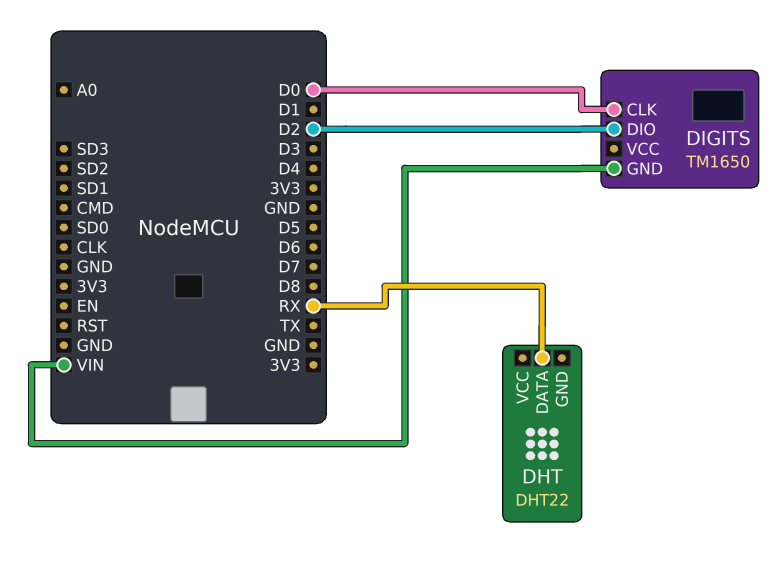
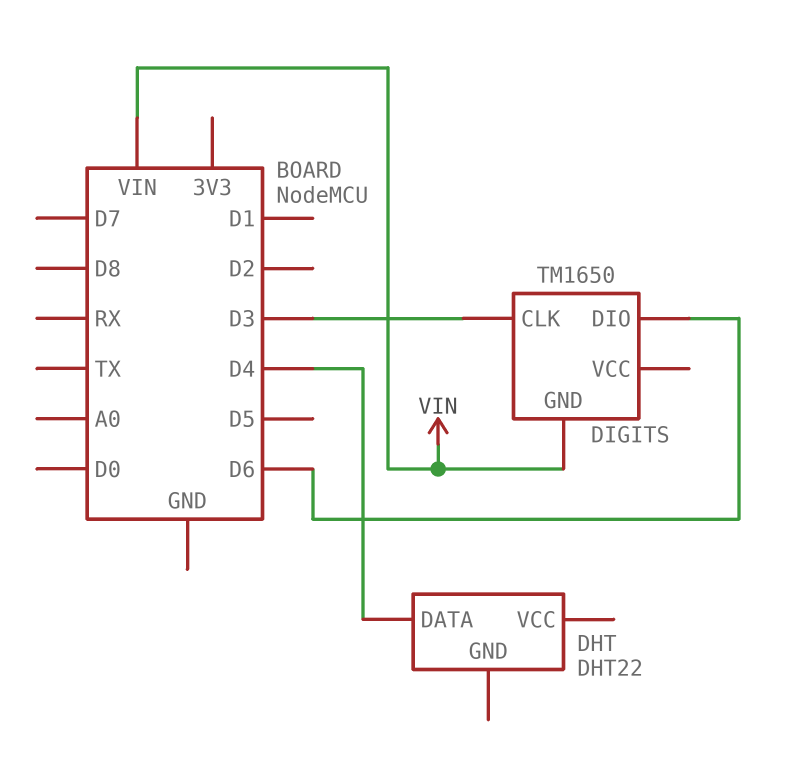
DHT pin DATA: RX -> D4
DIGITS pin CLK: D0 -> D3
DIGITS pin DIO: D2 -> D6

